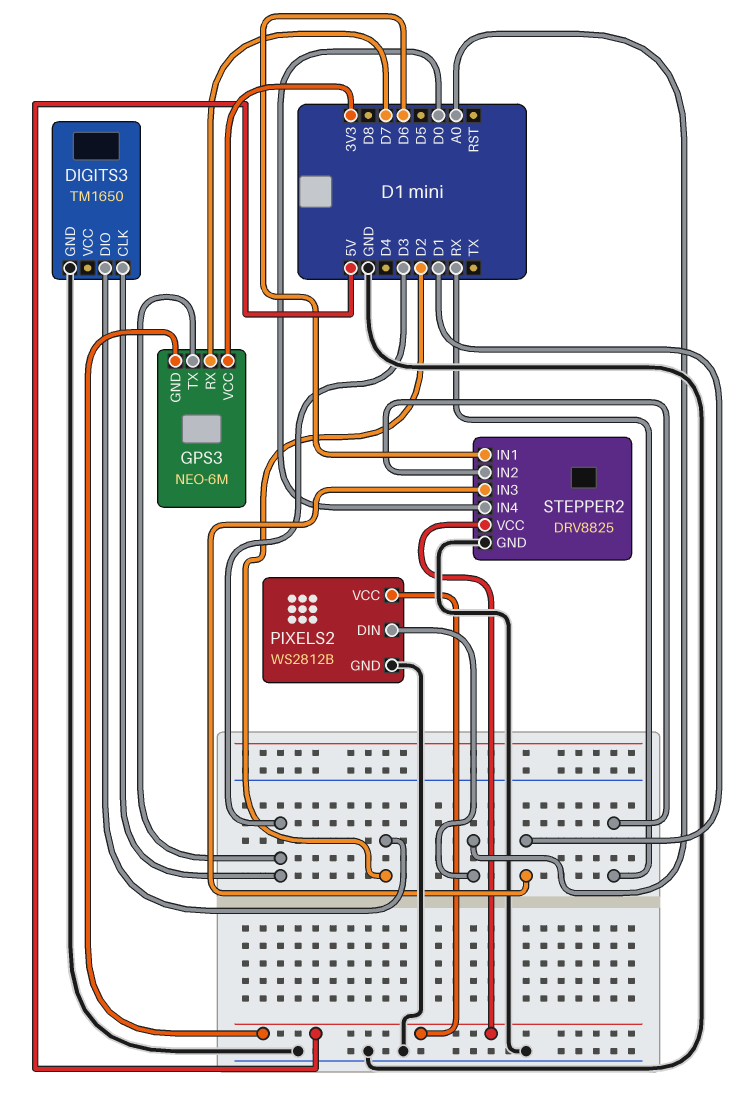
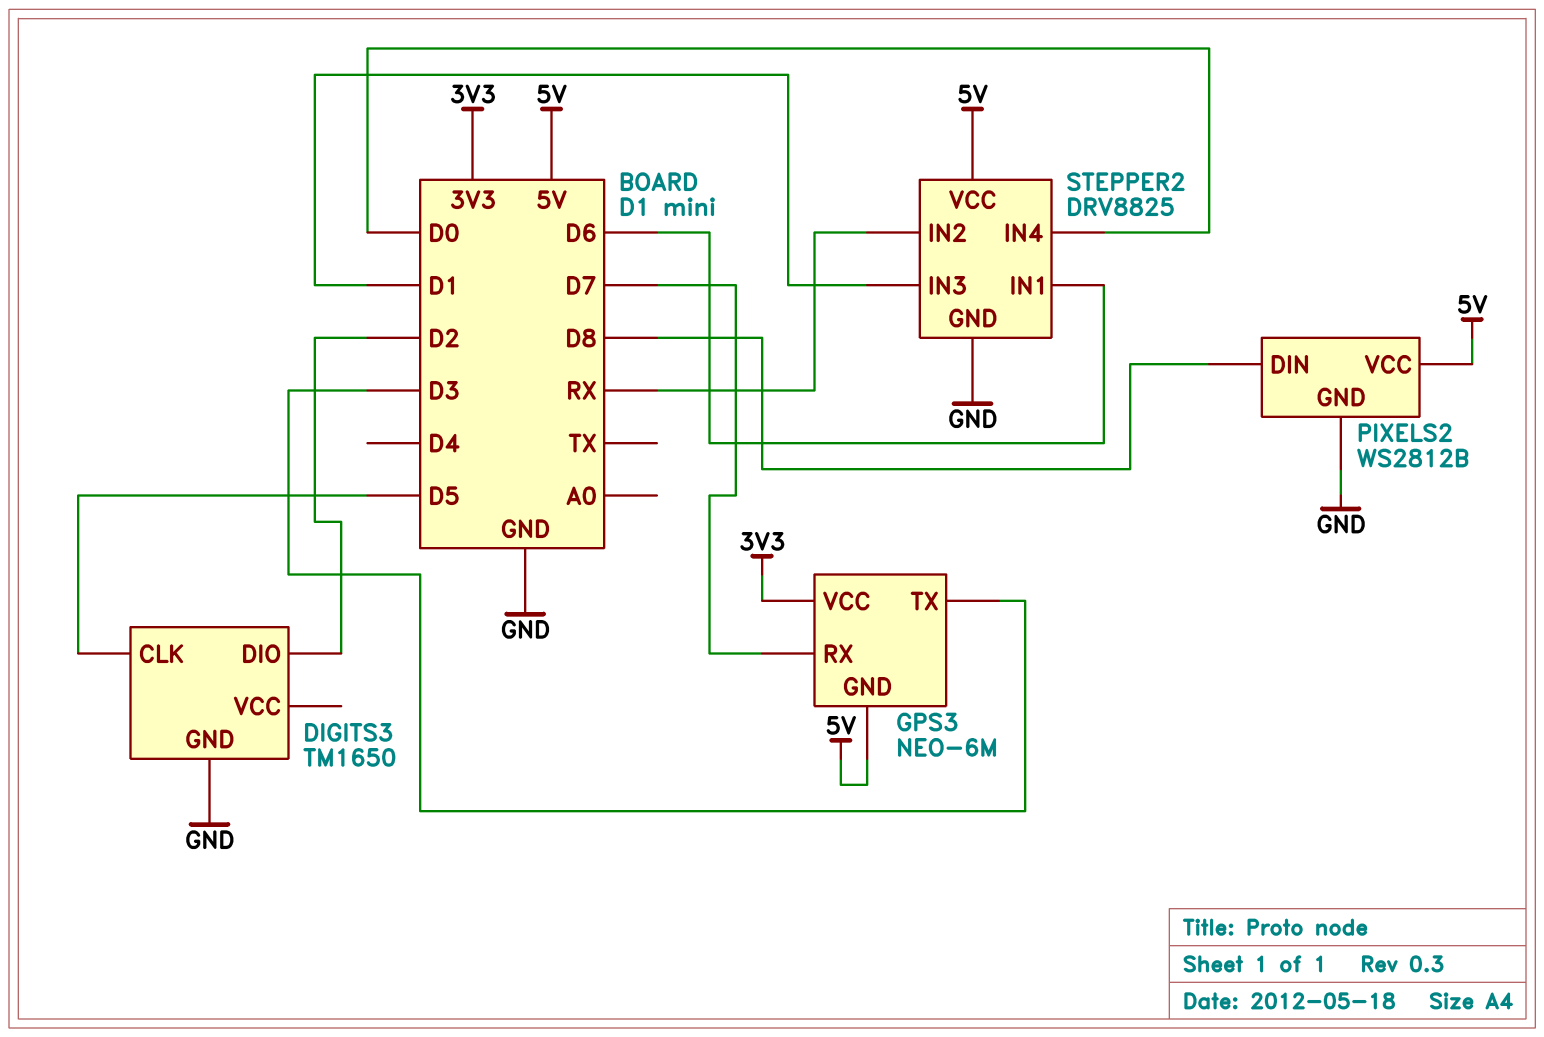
DIGITS3 pin CLK: D3 -> D5
PIXELS2 pin DIN: A0 -> D8

